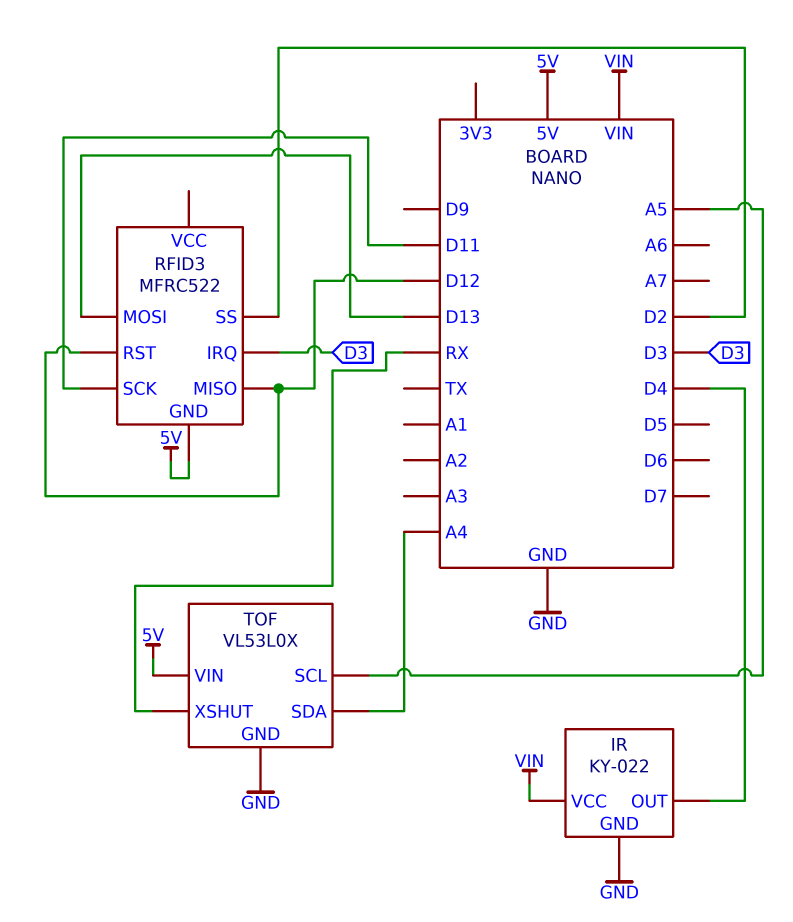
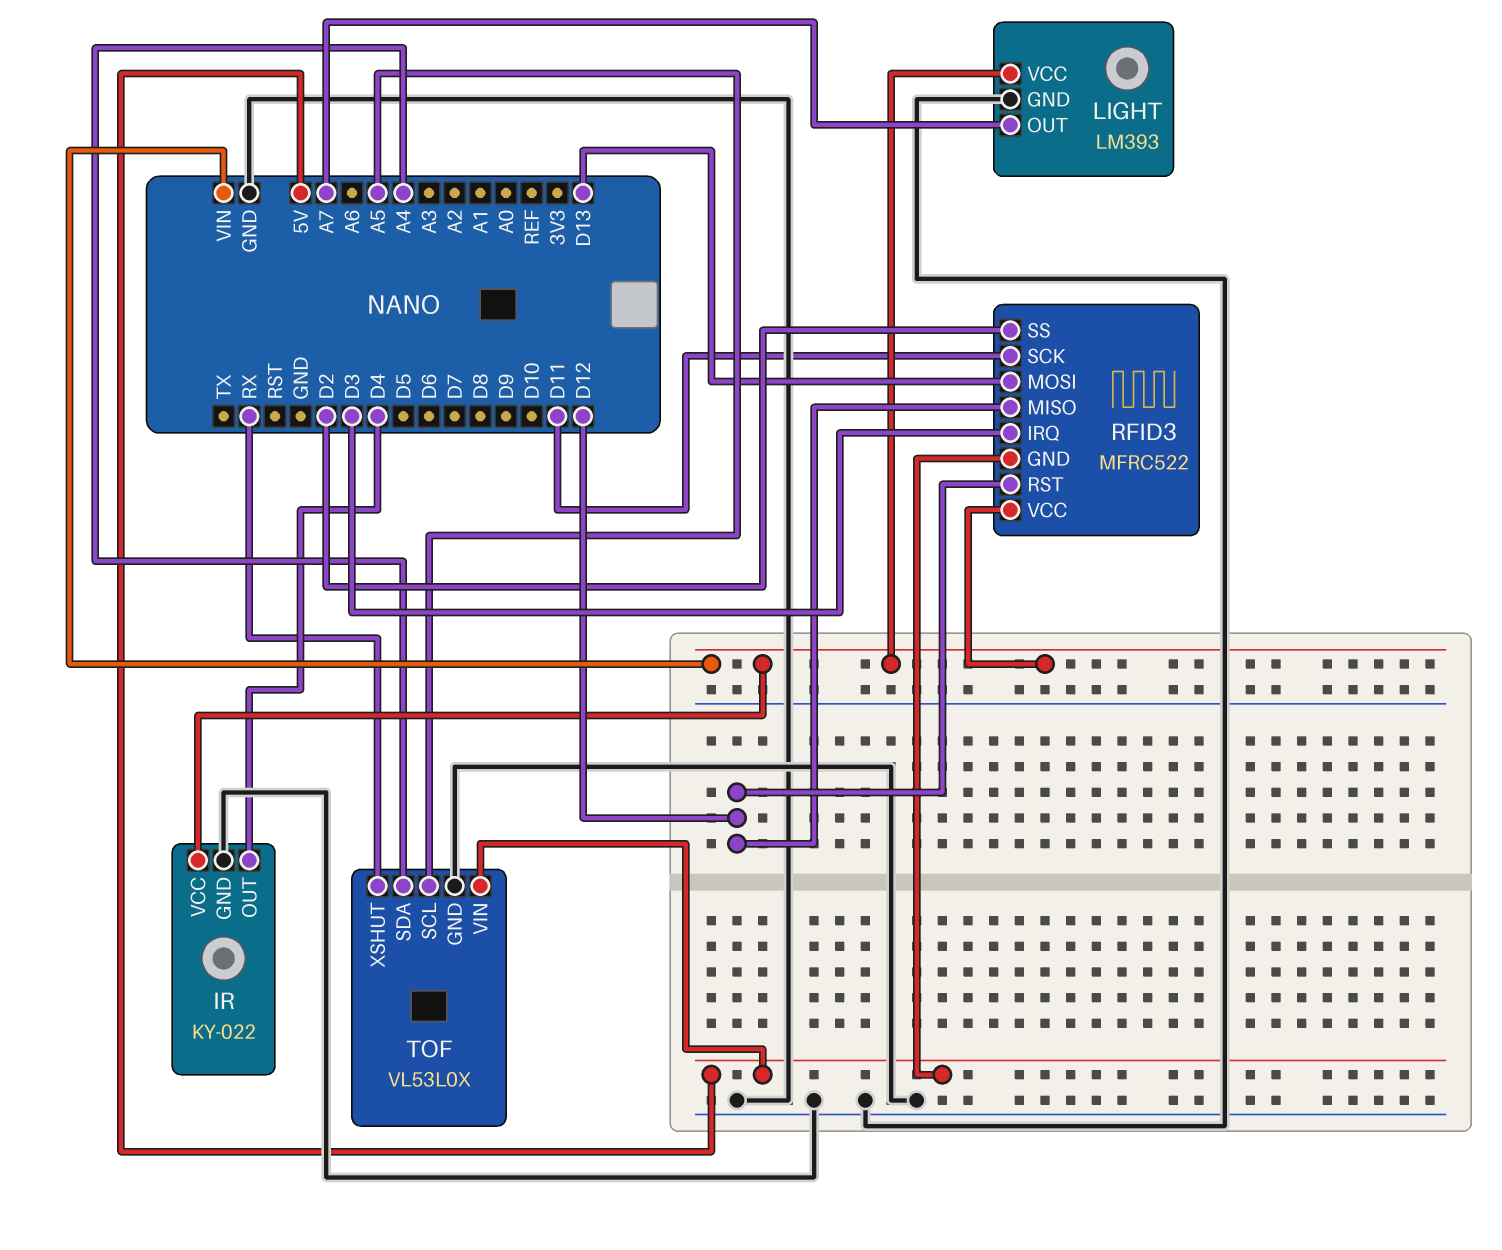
LIGHT: none -> LM393
LIGHT pin GND: none -> GND
LIGHT pin OUT: none -> A7
LIGHT pin VCC: none -> VIN
RFID3 pin VCC: none -> VIN

